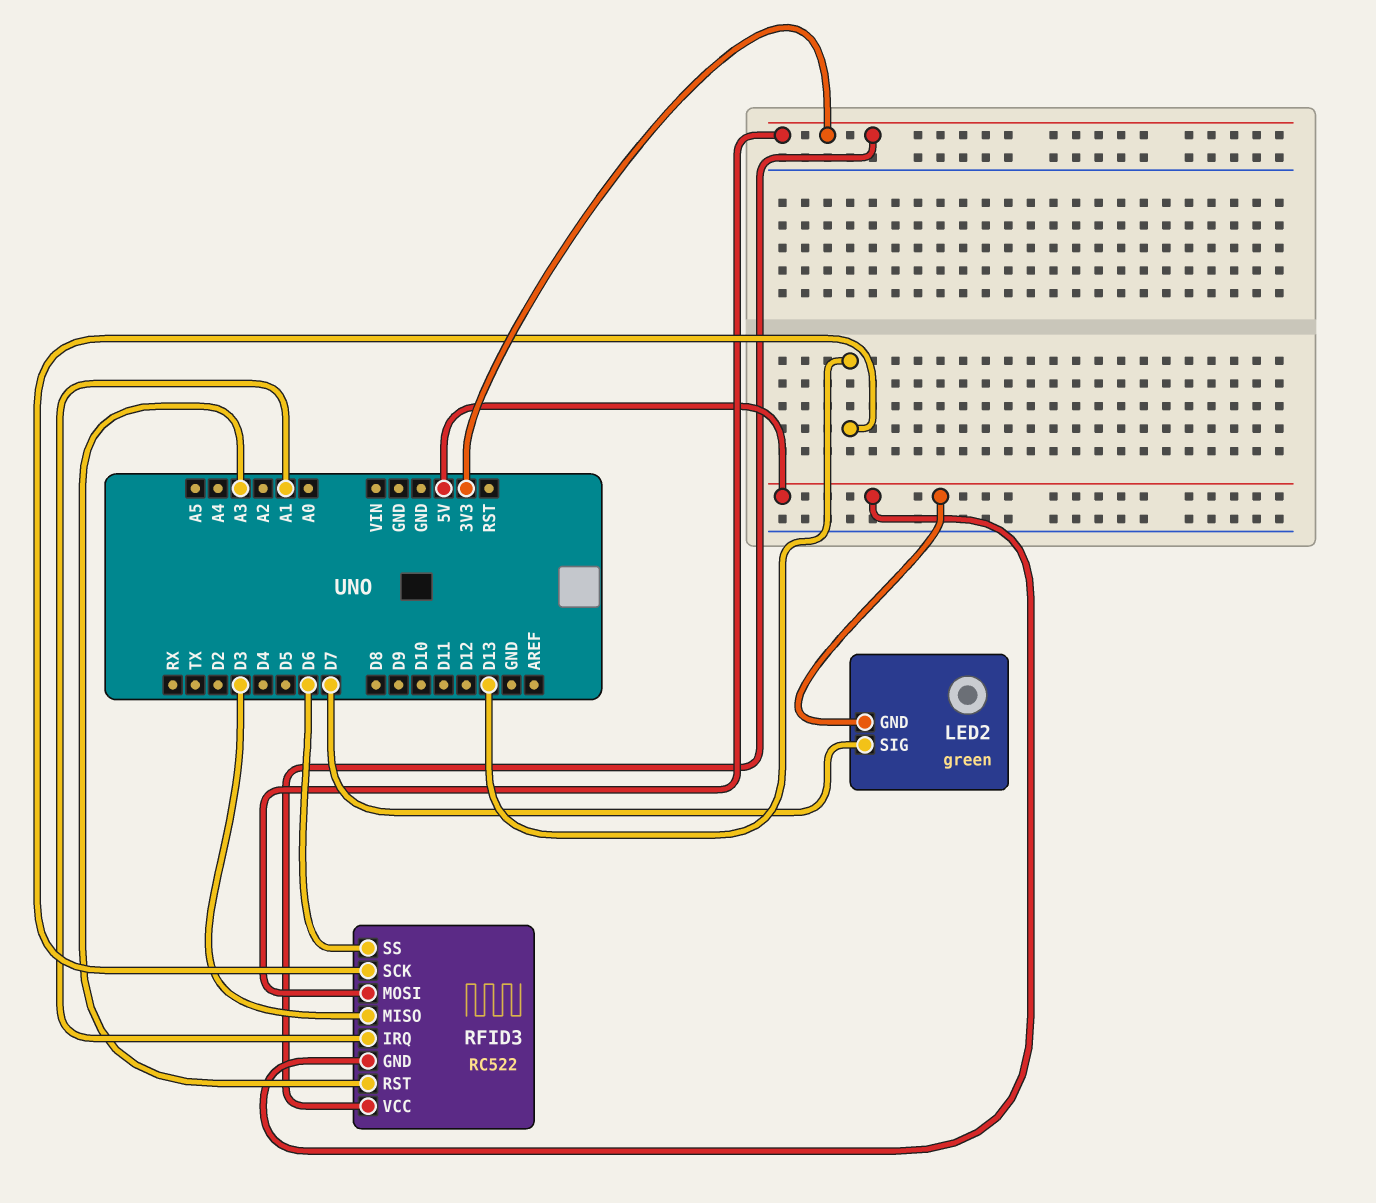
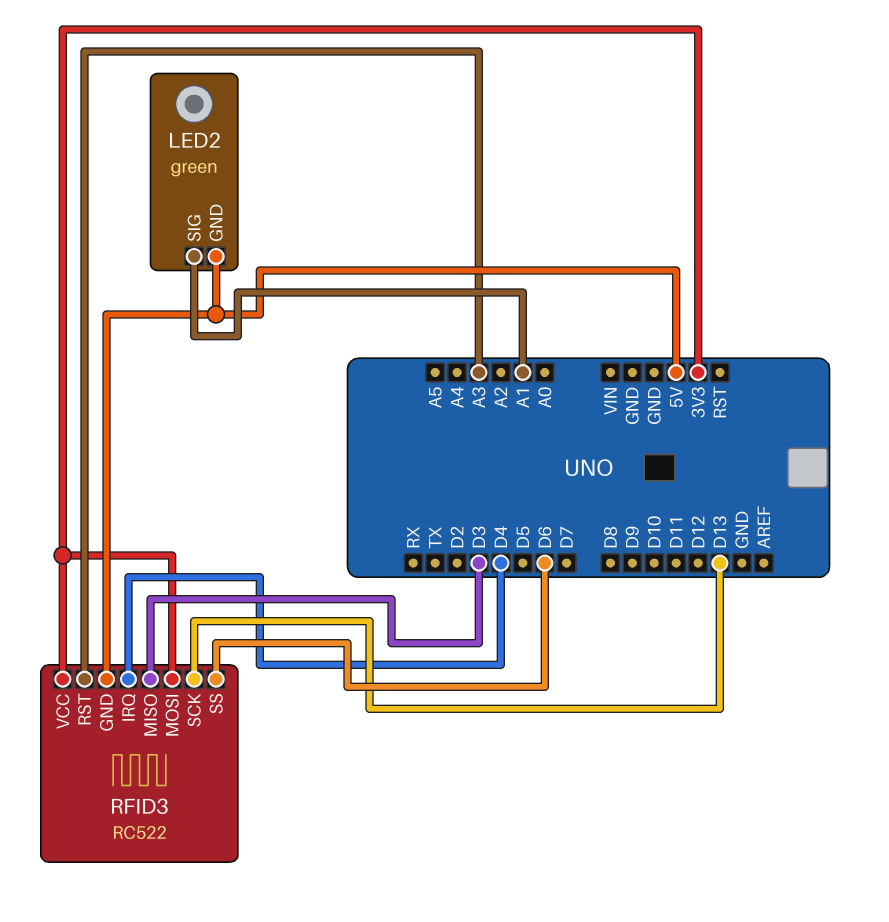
LED2 pin SIG: D7 -> A1
RFID3 pin IRQ: A1 -> D4

